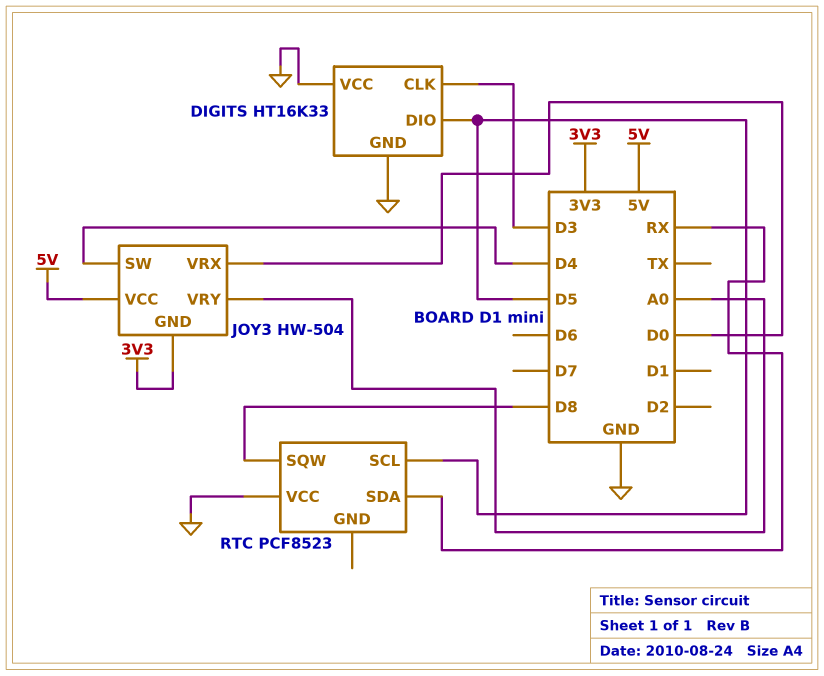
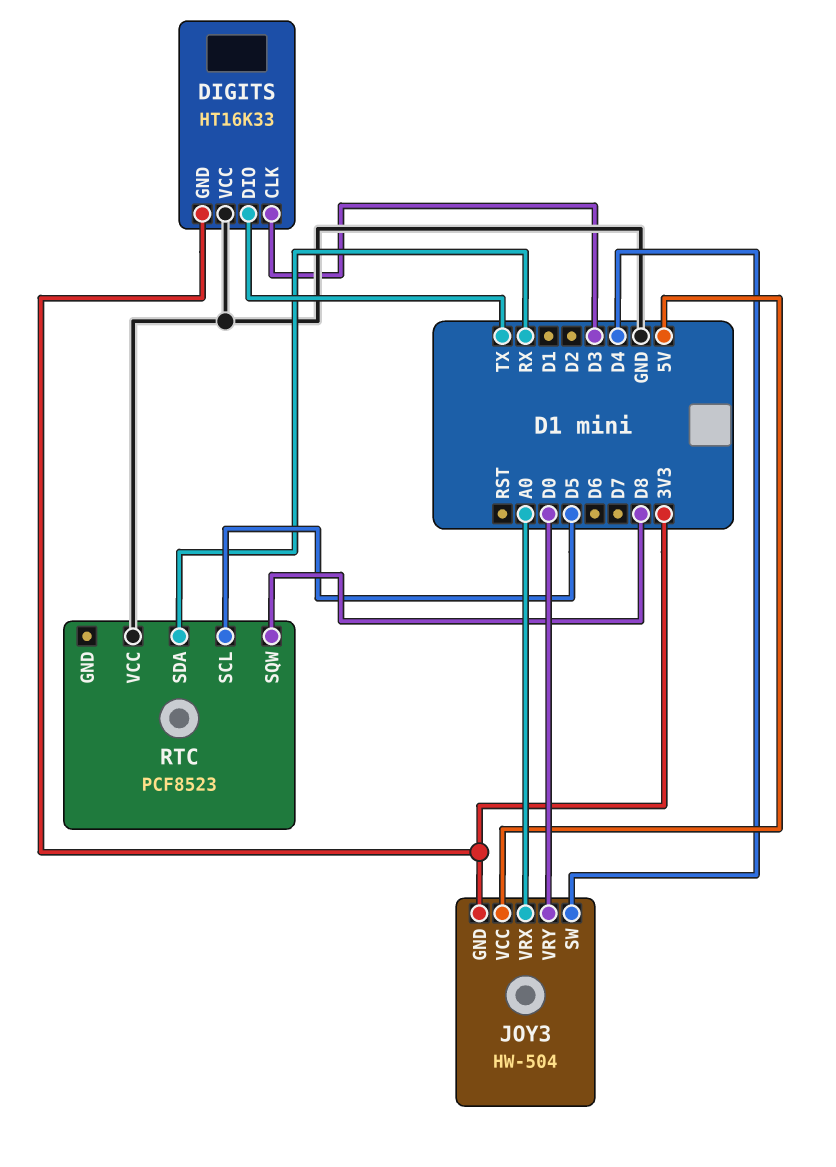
DIGITS pin DIO: D5 -> TX
DIGITS pin GND: GND -> 3V3
JOY3 pin VRX: D0 -> A0
JOY3 pin VRY: A0 -> D0

